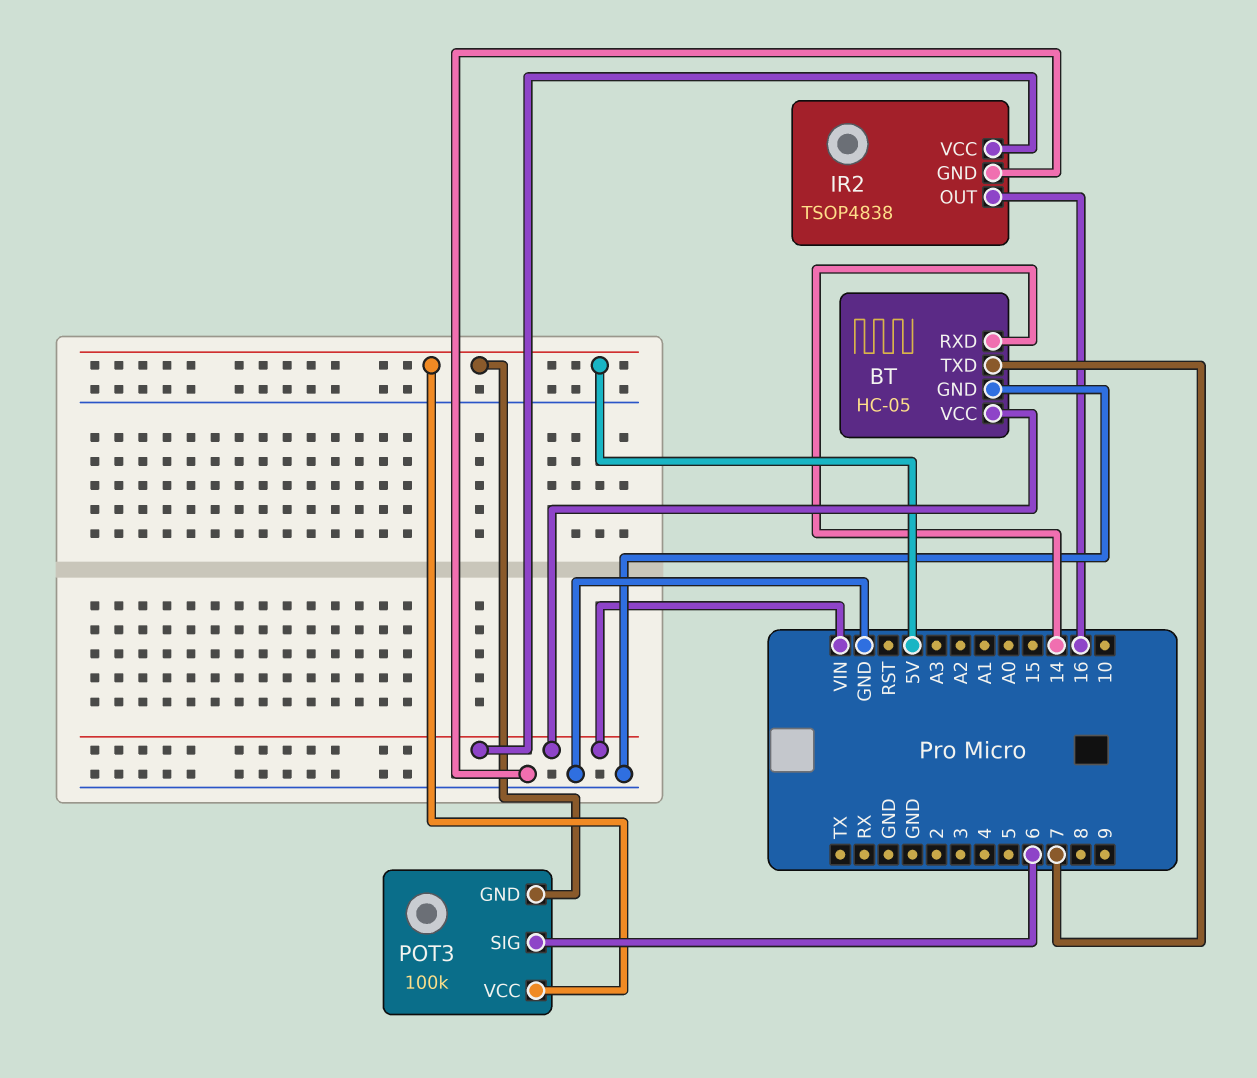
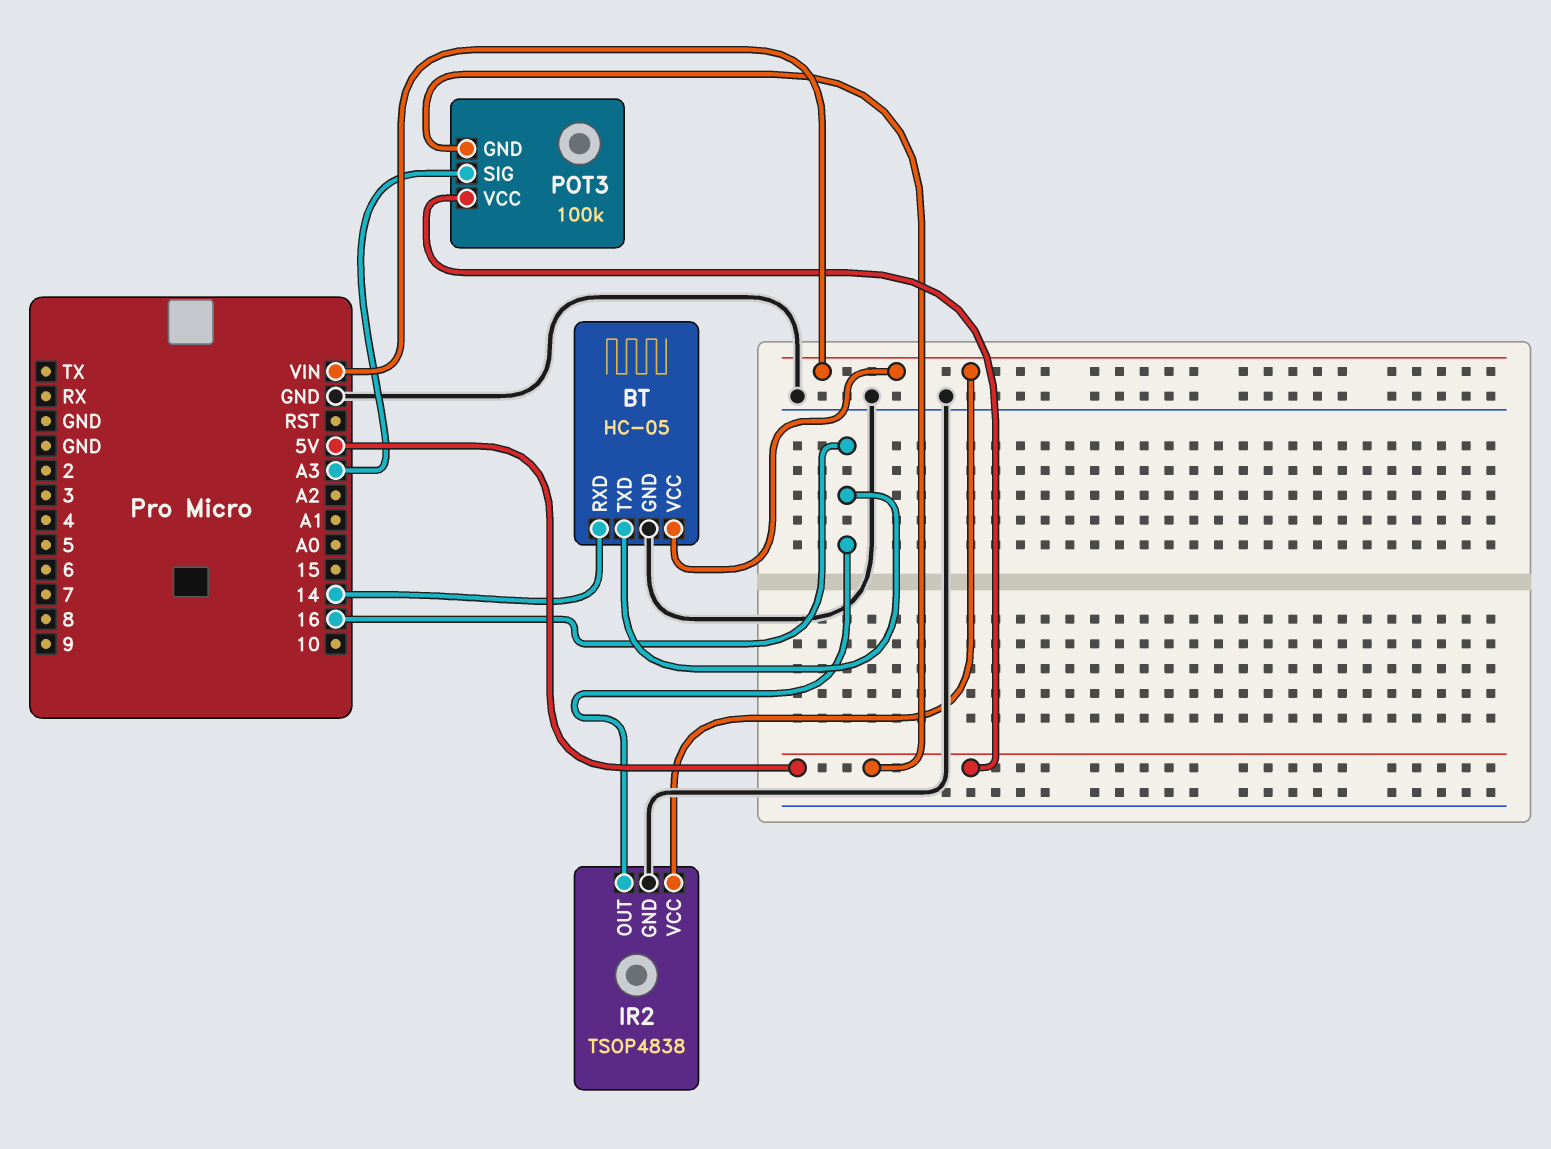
BT pin TXD: 7 -> 16
POT3 pin SIG: 6 -> A3

